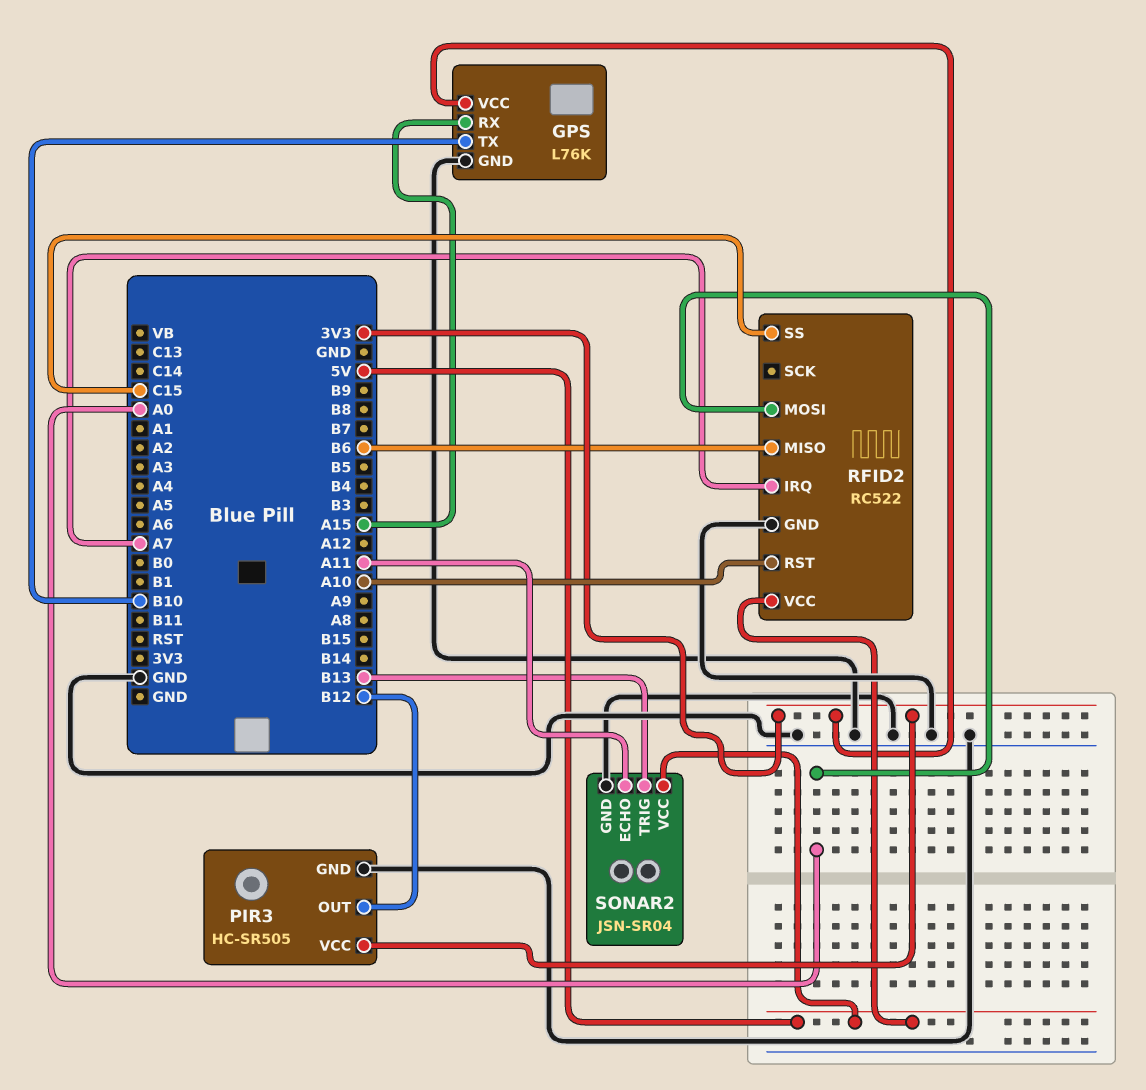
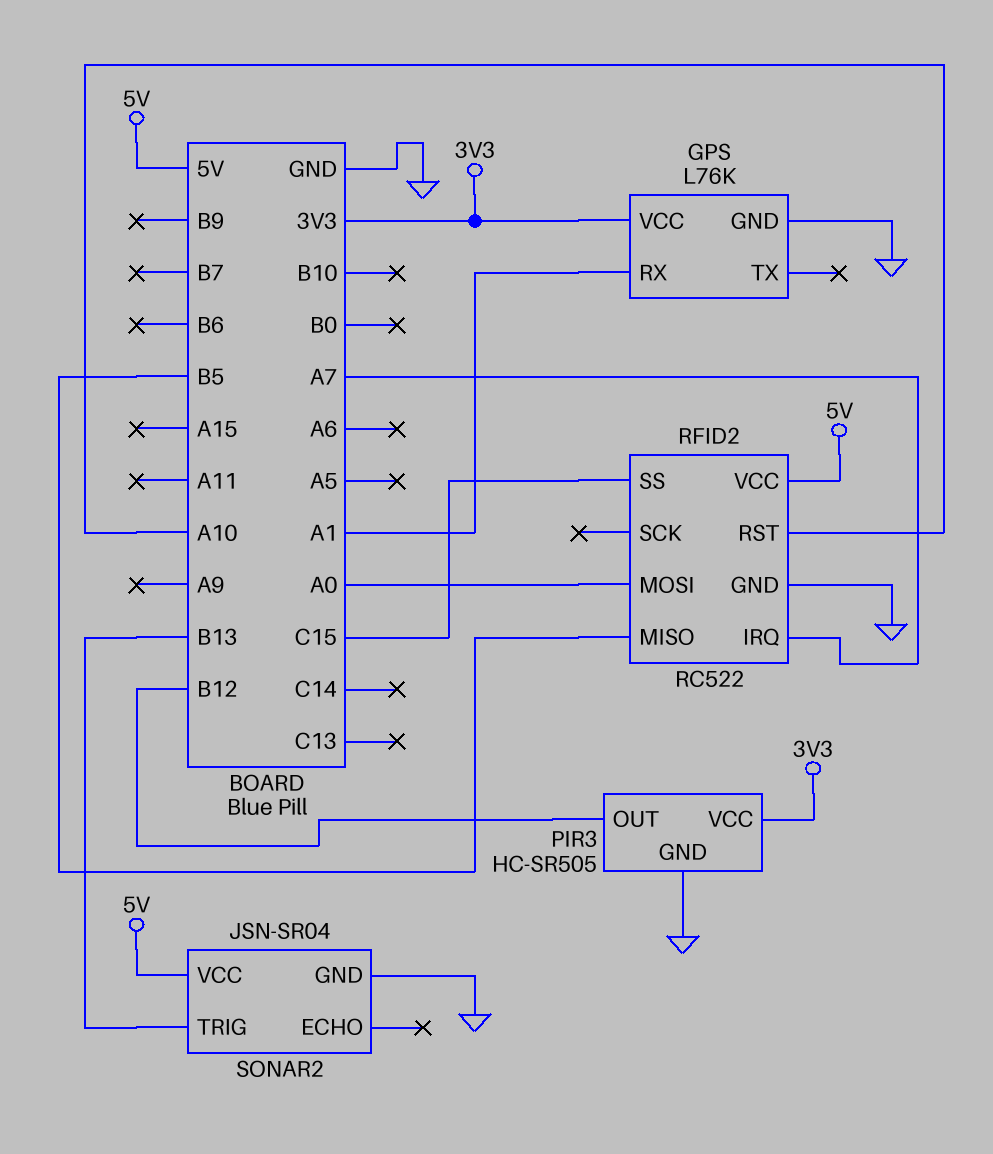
GPS pin RX: A15 -> A1
GPS pin TX: B10 -> none
RFID2 pin MISO: B6 -> B5
SONAR2 pin ECHO: A11 -> none

